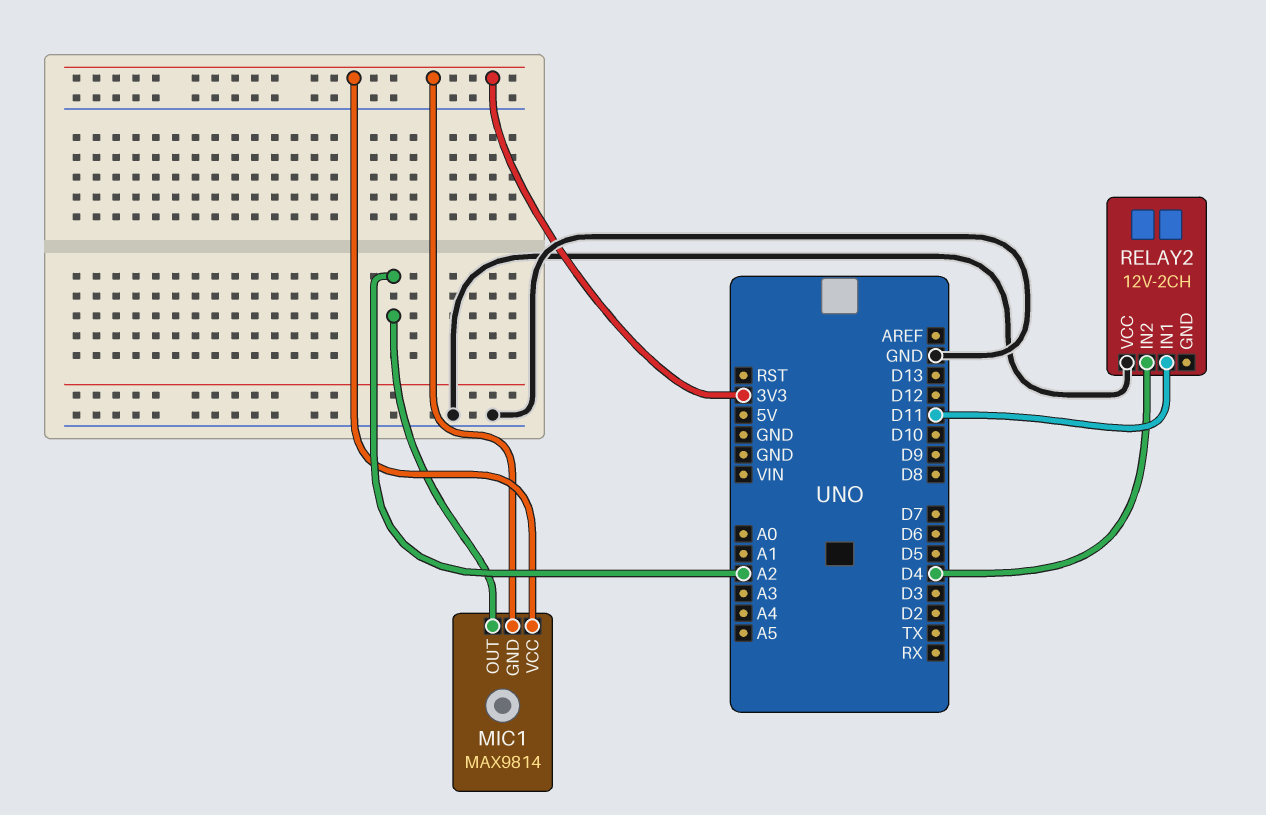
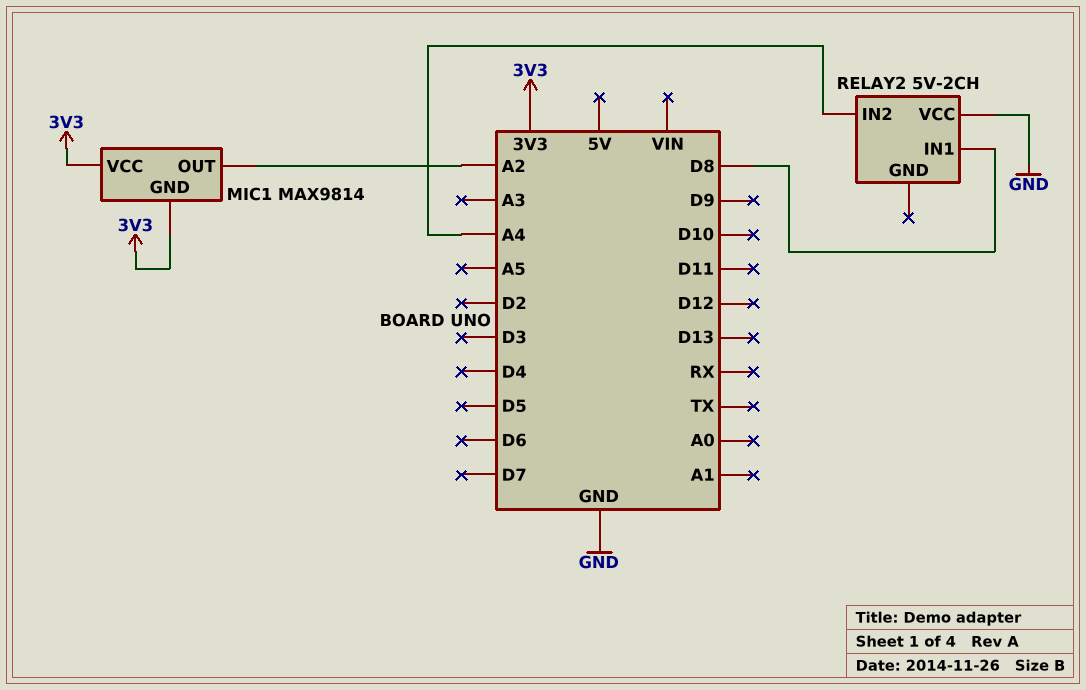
RELAY2: 12V-2CH -> 5V-2CH
RELAY2 pin IN1: D11 -> D8
RELAY2 pin IN2: D4 -> A4

